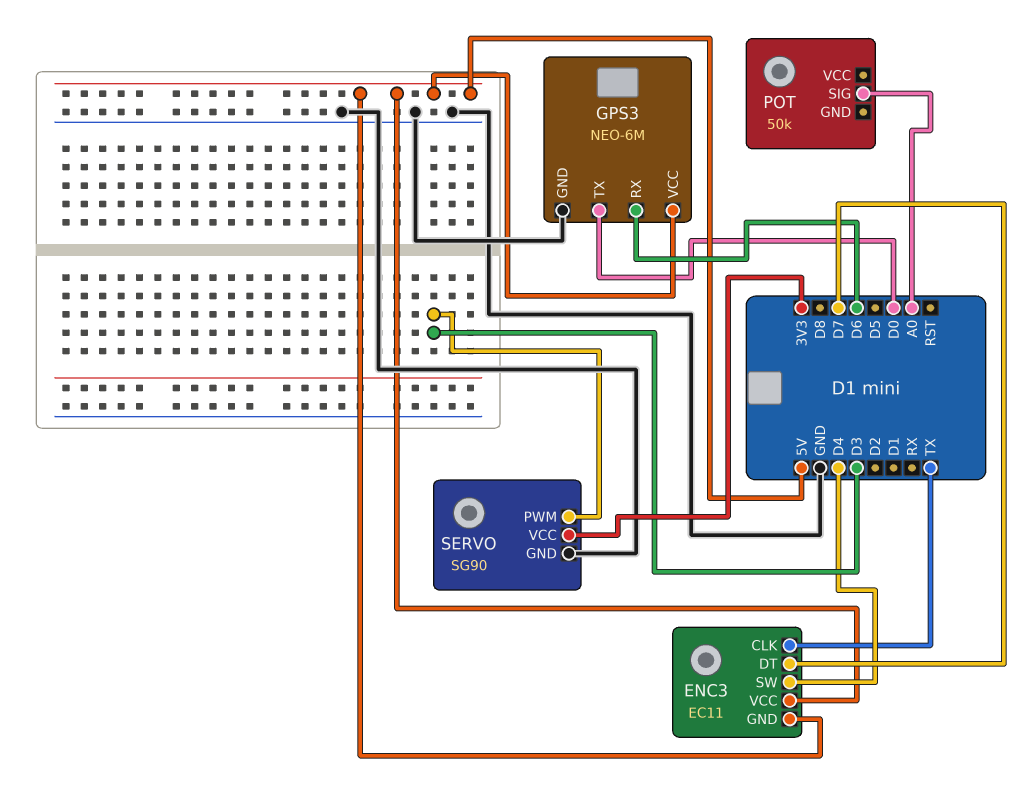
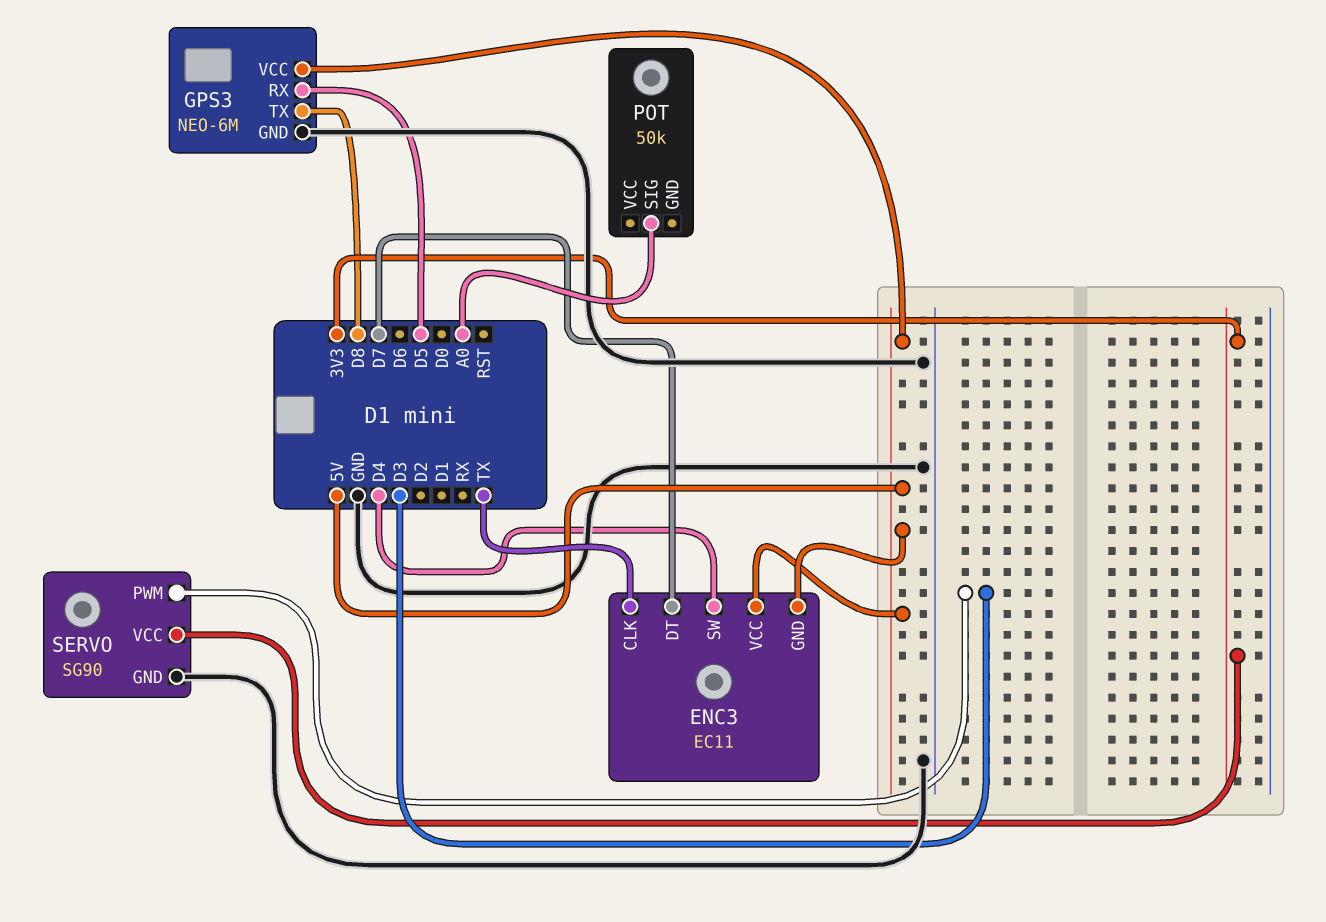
GPS3 pin RX: D6 -> D5
GPS3 pin TX: D0 -> D8

